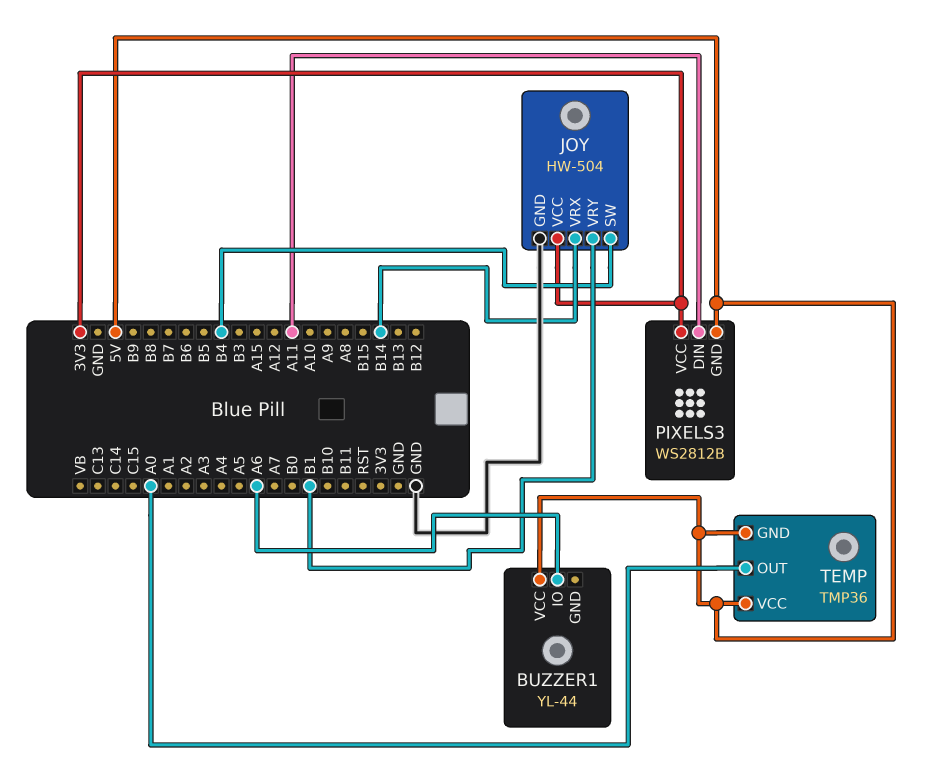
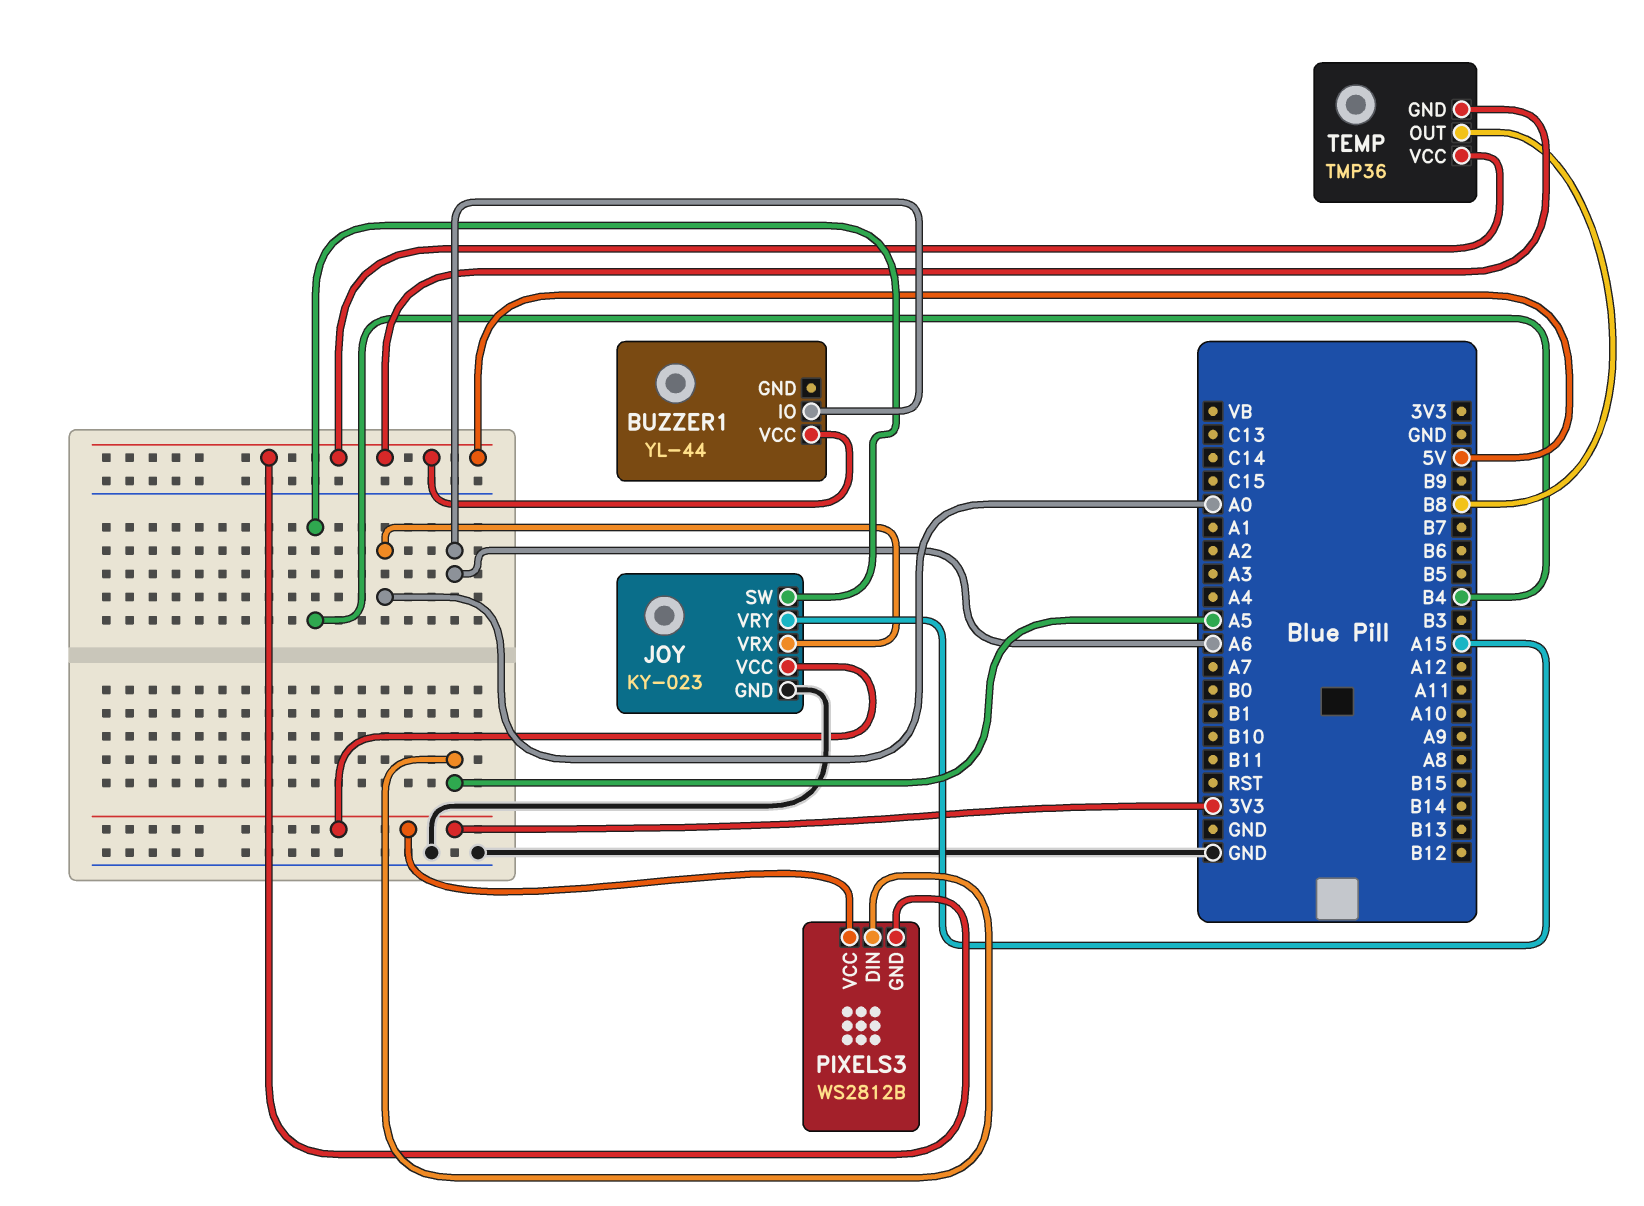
JOY: HW-504 -> KY-023
JOY pin VRX: B14 -> A0
JOY pin VRY: B1 -> A15
PIXELS3 pin DIN: A11 -> A5
TEMP pin OUT: A0 -> B8

